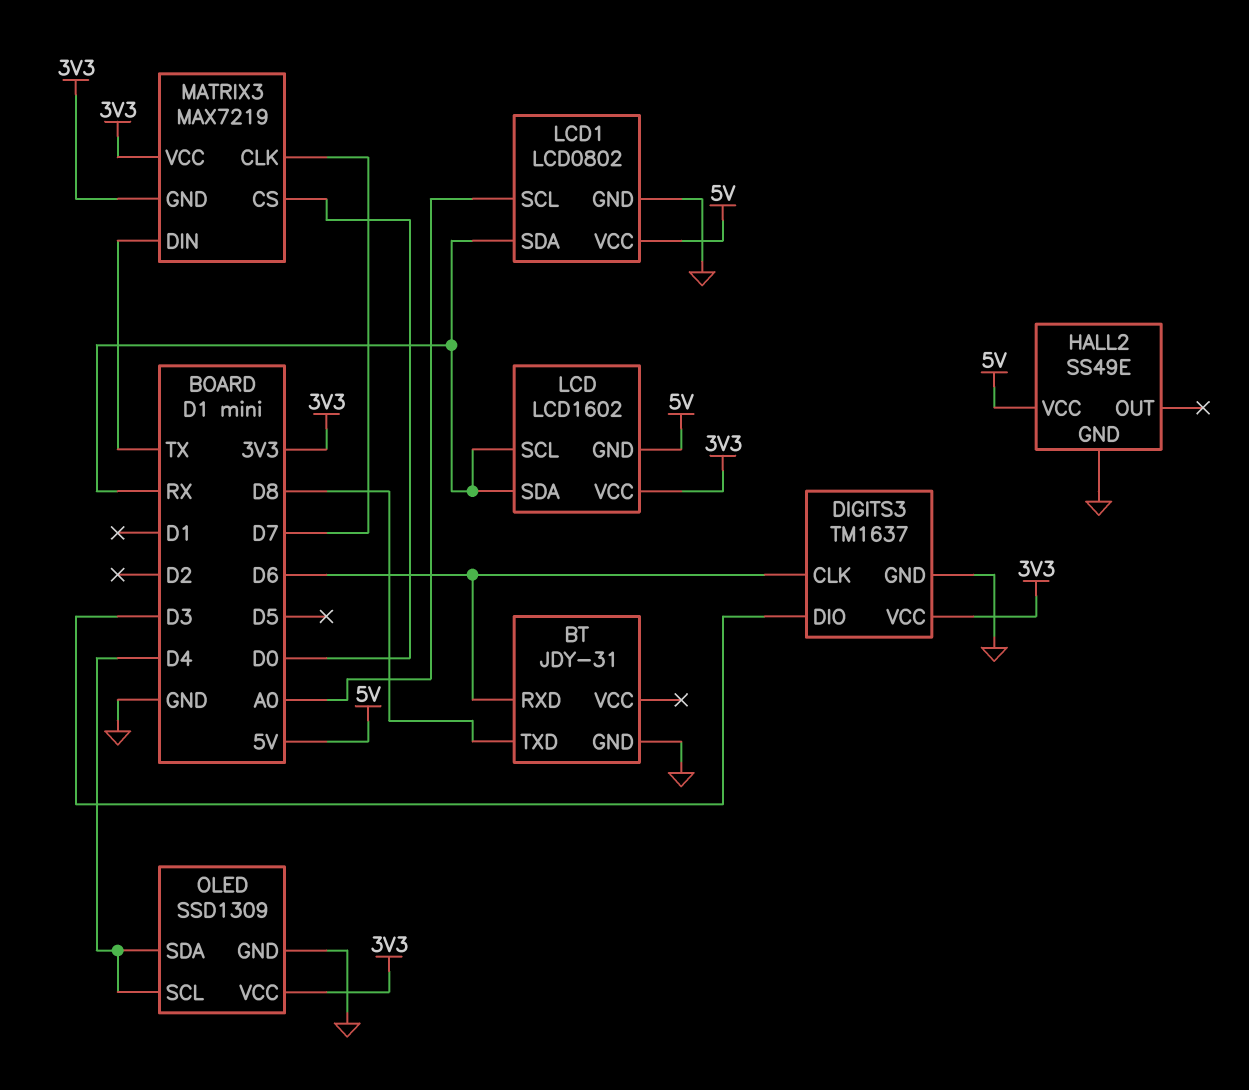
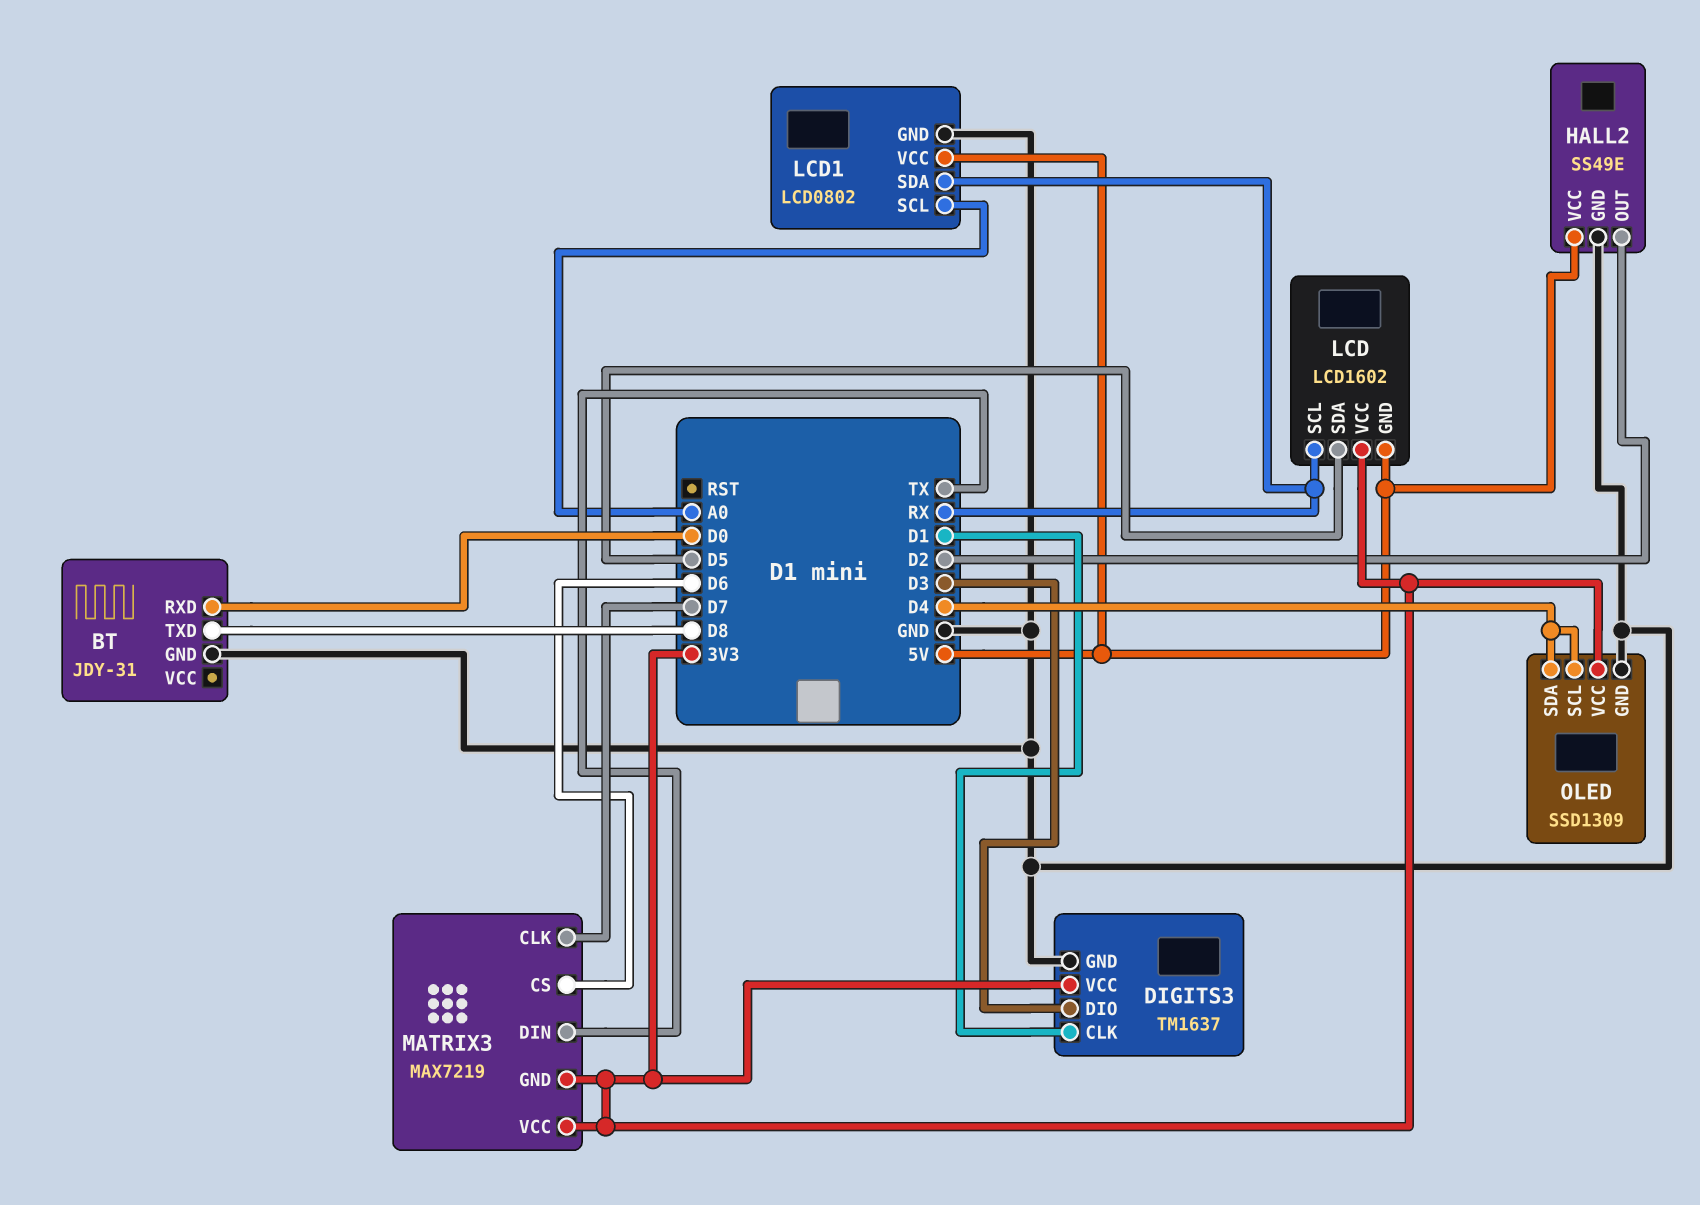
BT pin RXD: D6 -> D0
DIGITS3 pin CLK: D6 -> D1
HALL2 pin OUT: none -> D2
LCD pin SDA: RX -> D5
MATRIX3 pin CS: D0 -> D6

